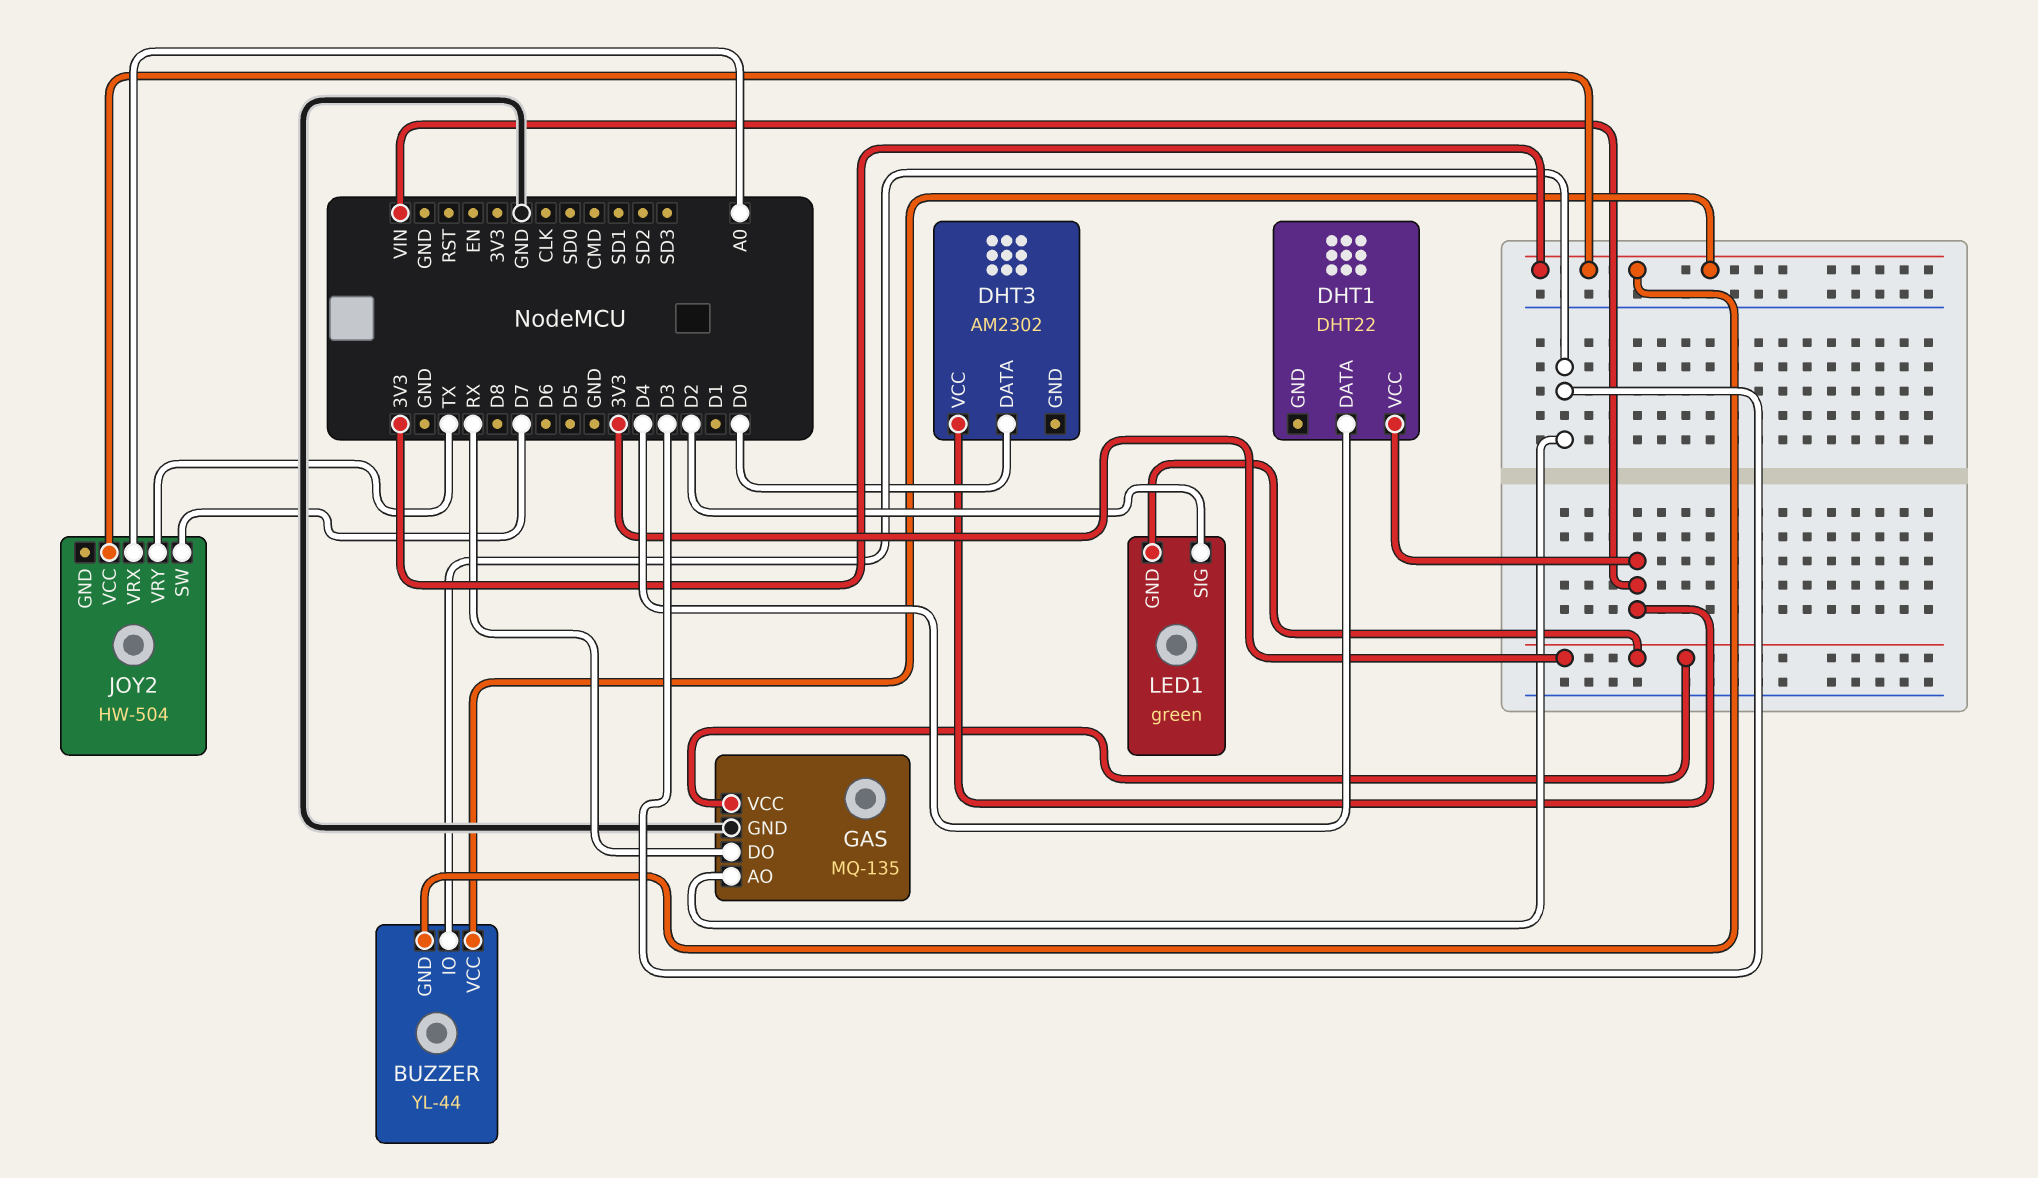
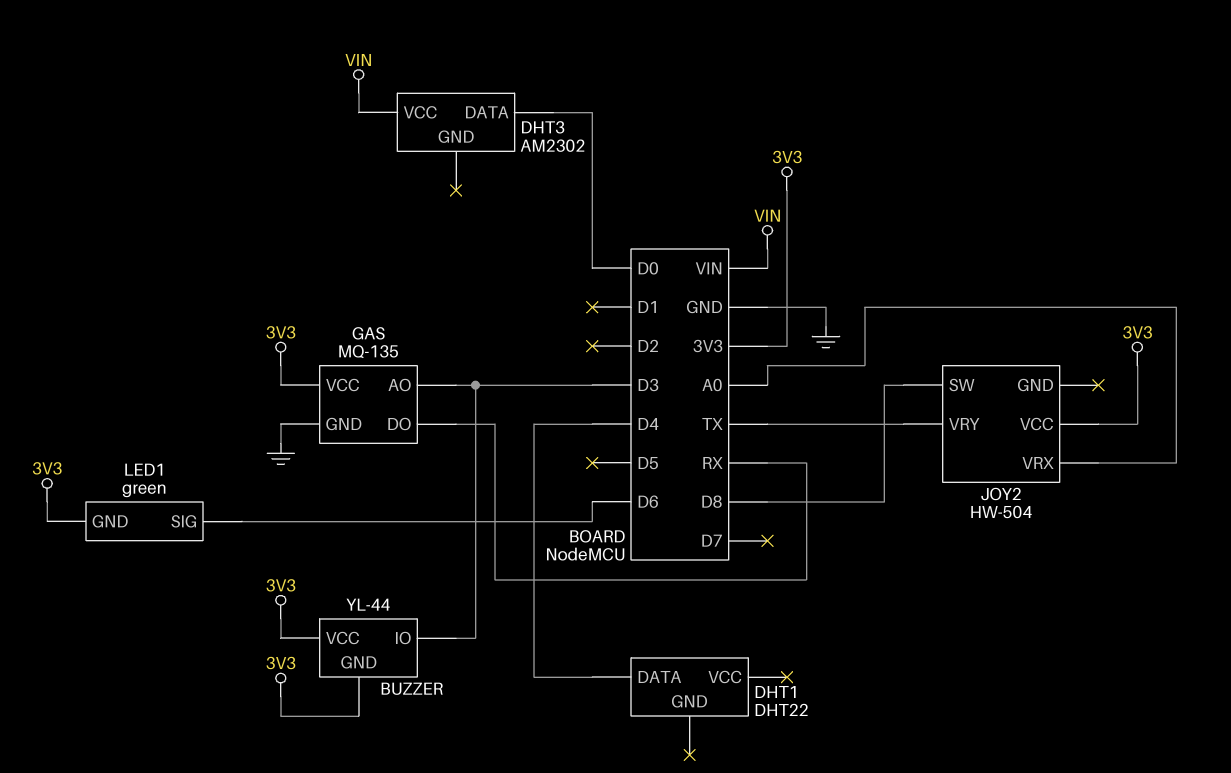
DHT1 pin VCC: VIN -> none
JOY2 pin SW: D7 -> D8
LED1 pin SIG: D2 -> D6

